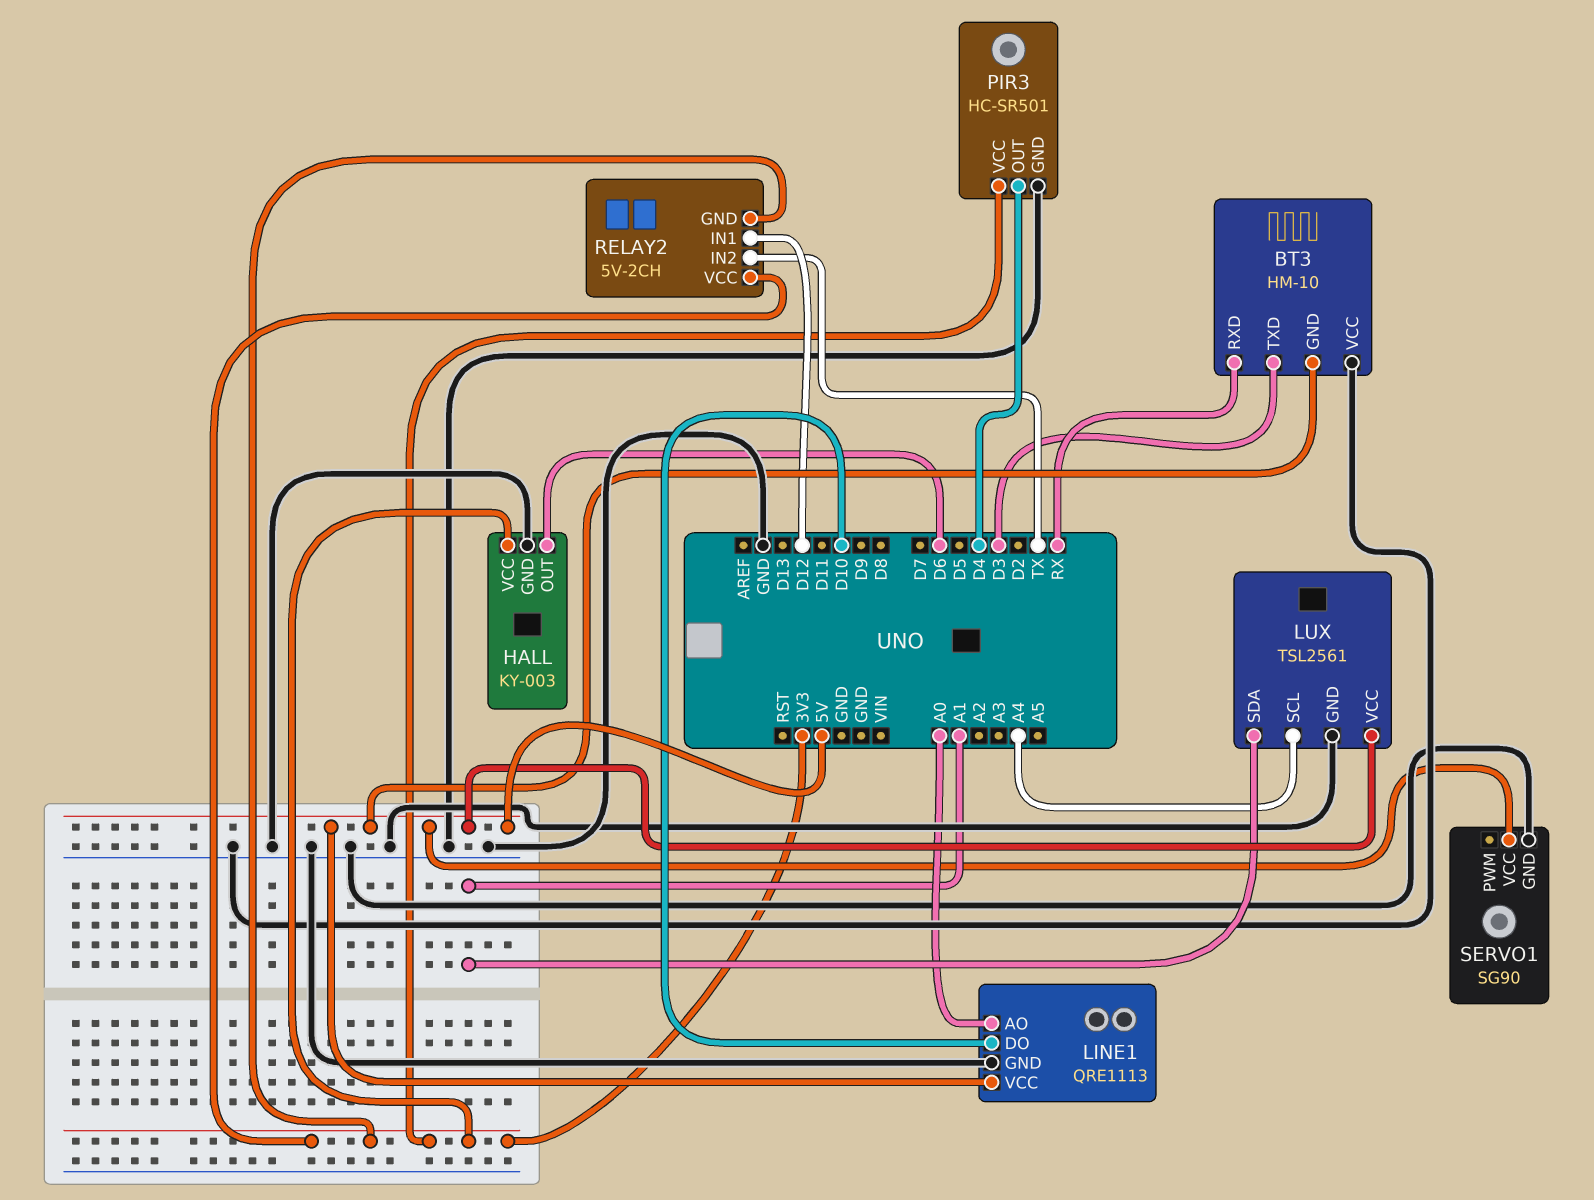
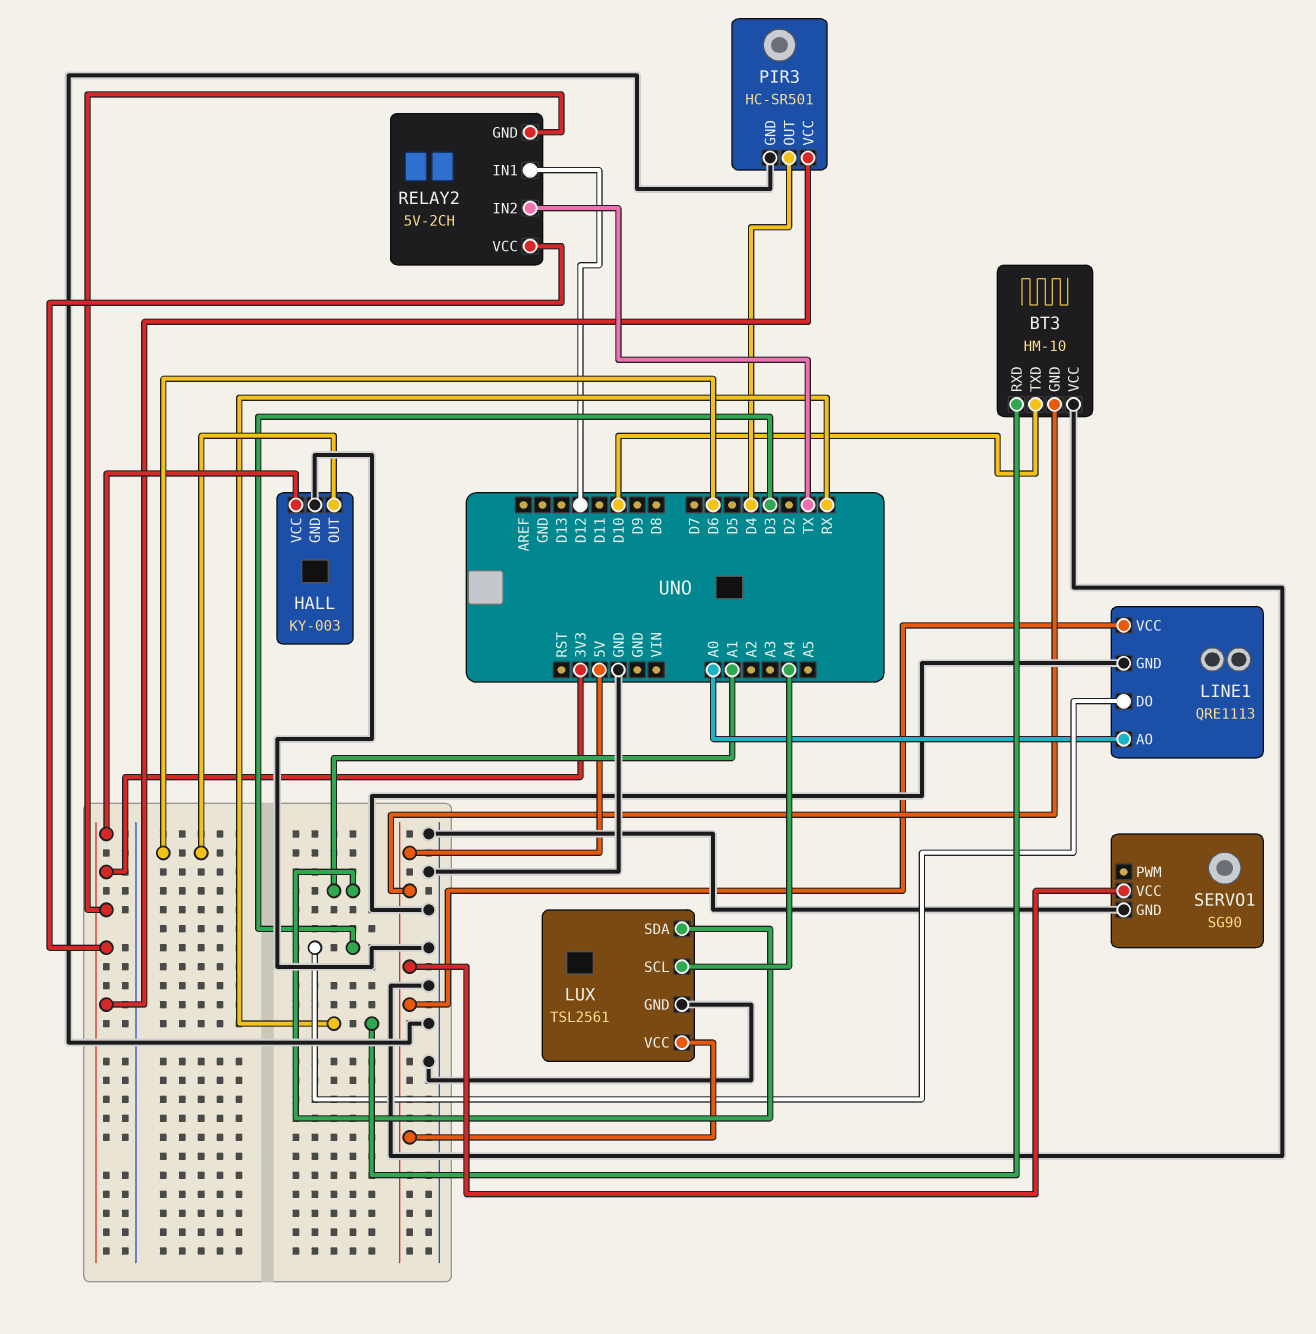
BT3 pin TXD: D3 -> D10
LINE1 pin DO: D10 -> D3

